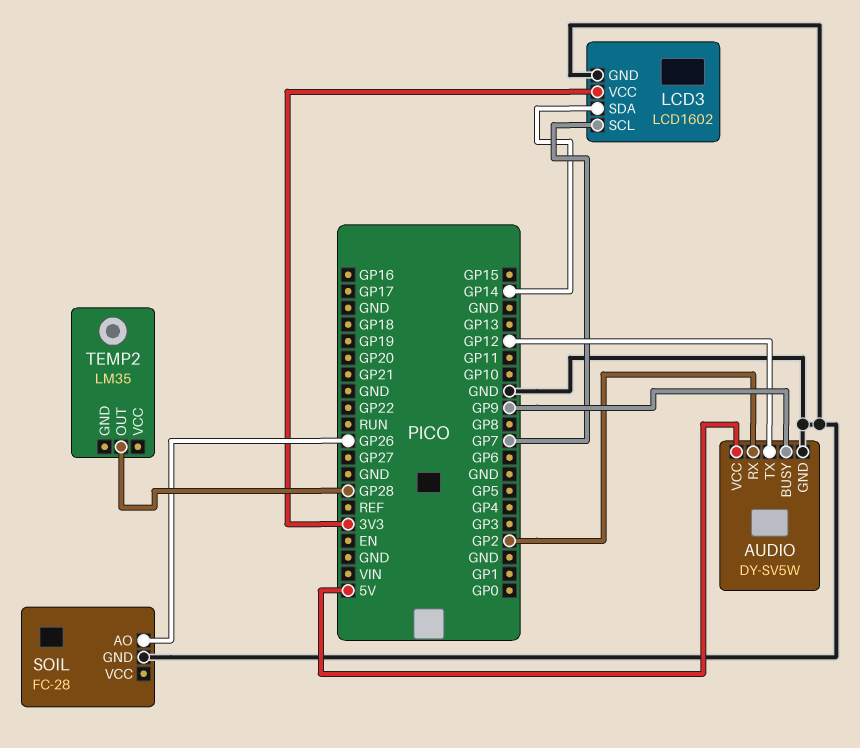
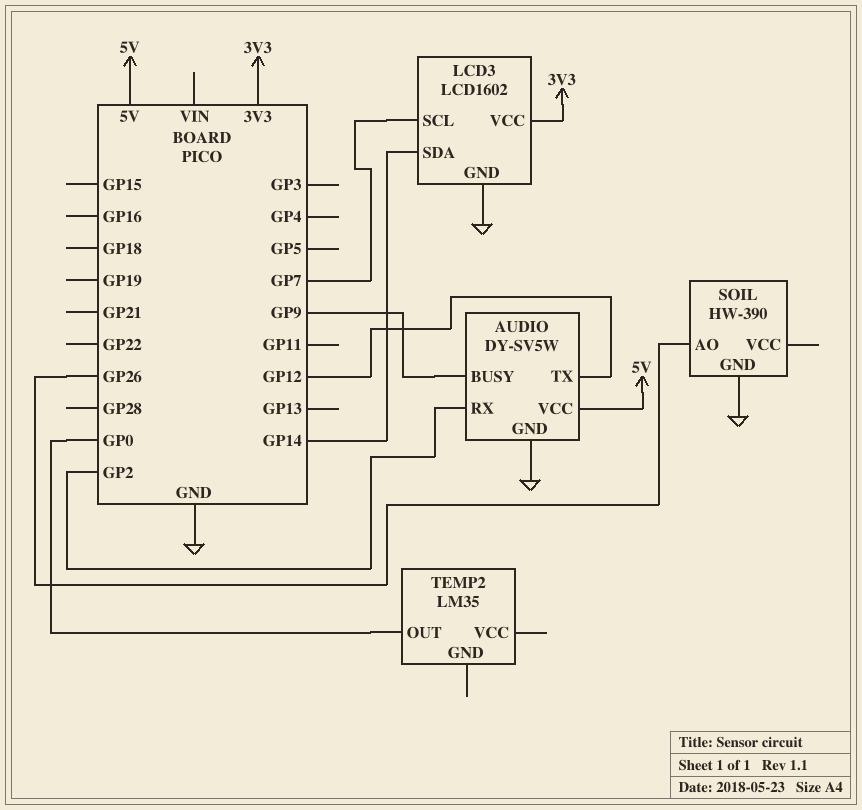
SOIL: FC-28 -> HW-390
TEMP2 pin OUT: GP28 -> GP0

